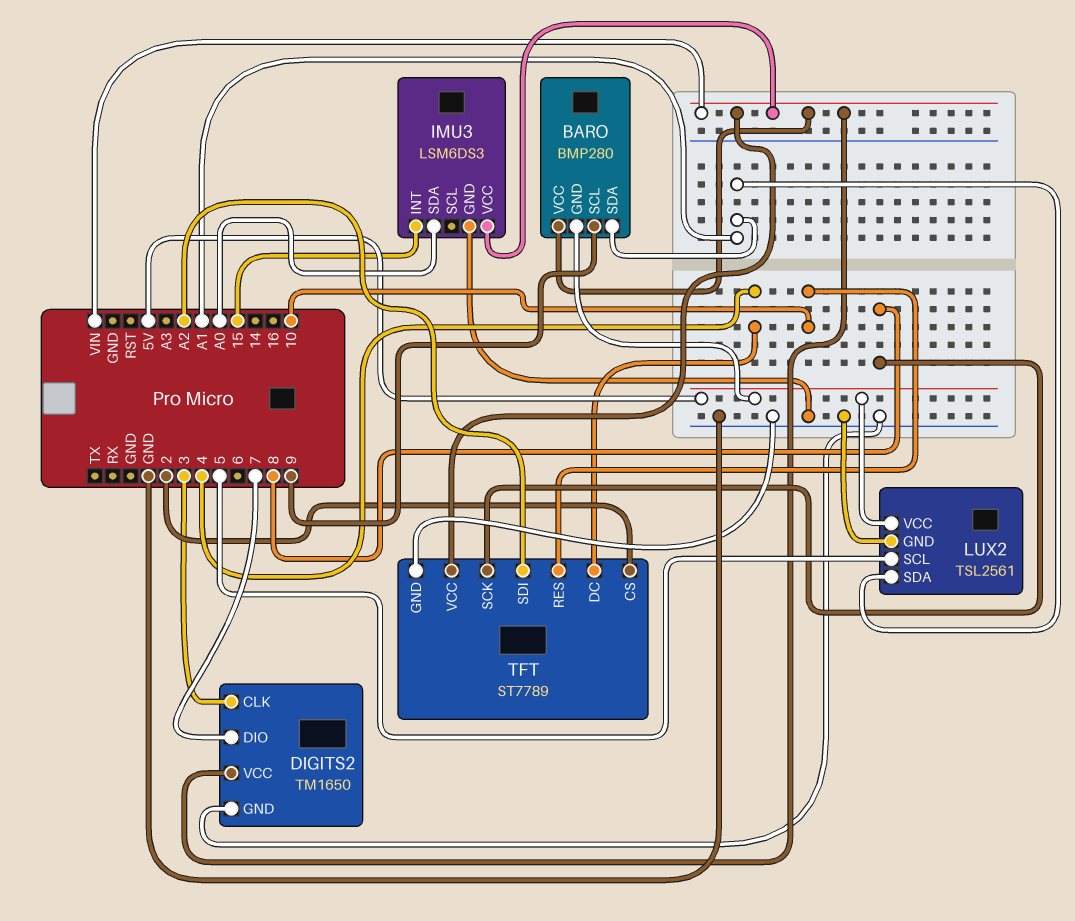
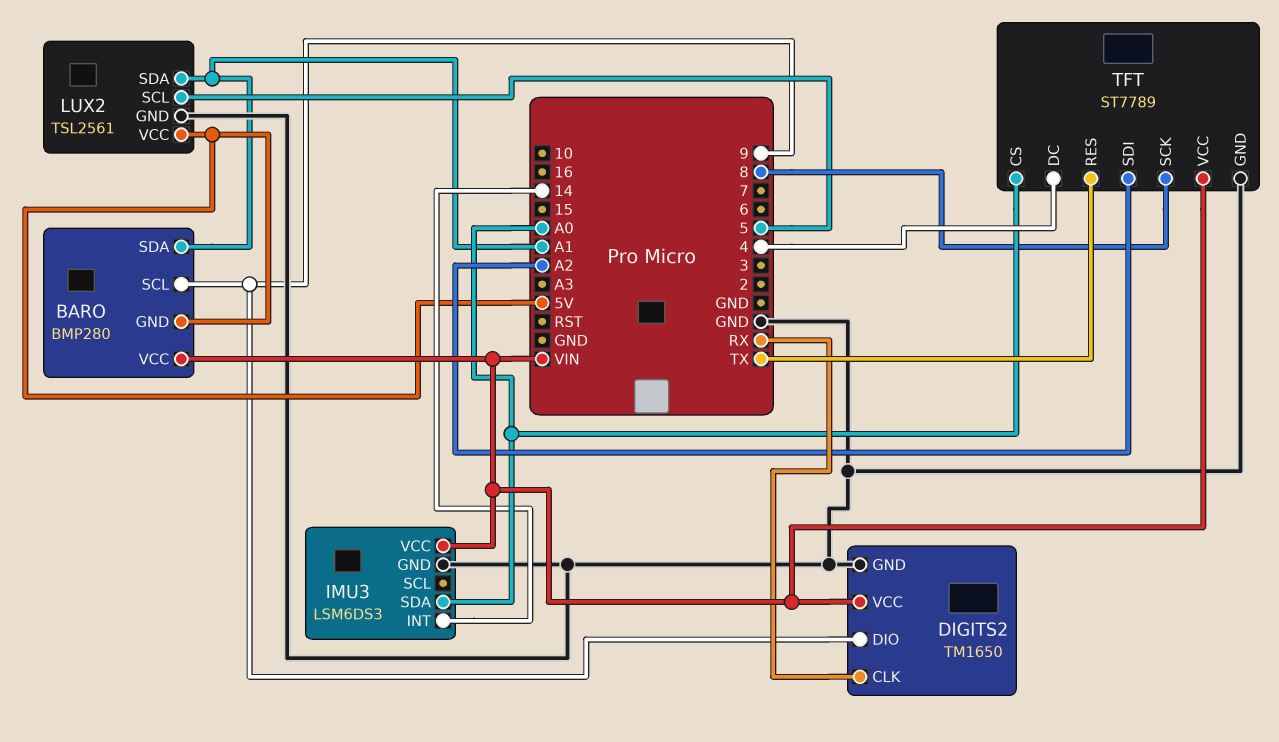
DIGITS2 pin CLK: 3 -> RX
DIGITS2 pin DIO: 7 -> 9
IMU3 pin INT: 15 -> 14
TFT pin CS: 2 -> A0
TFT pin RES: 10 -> TX

